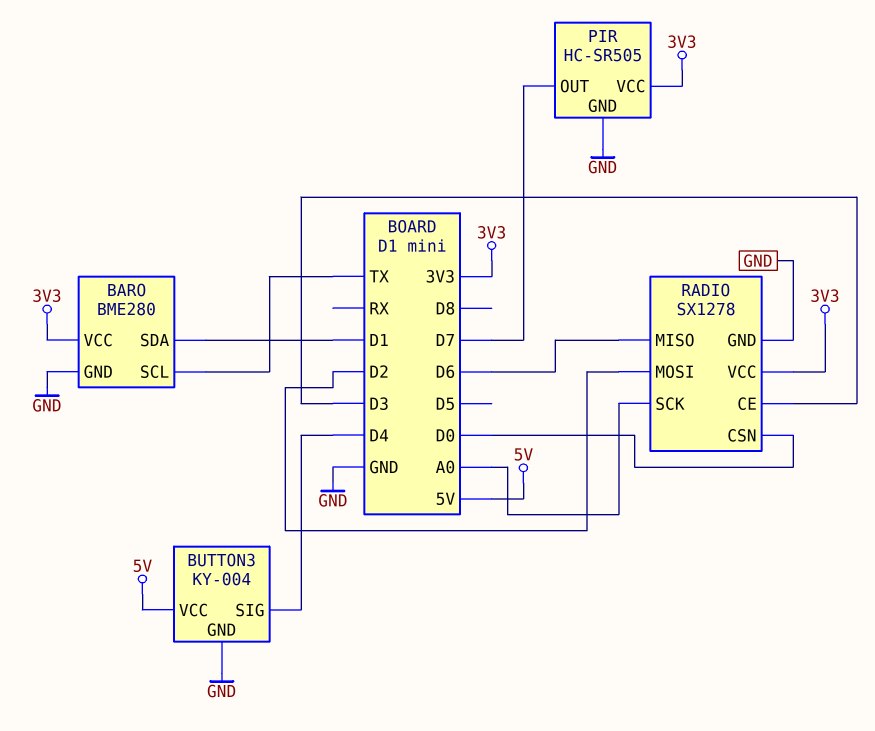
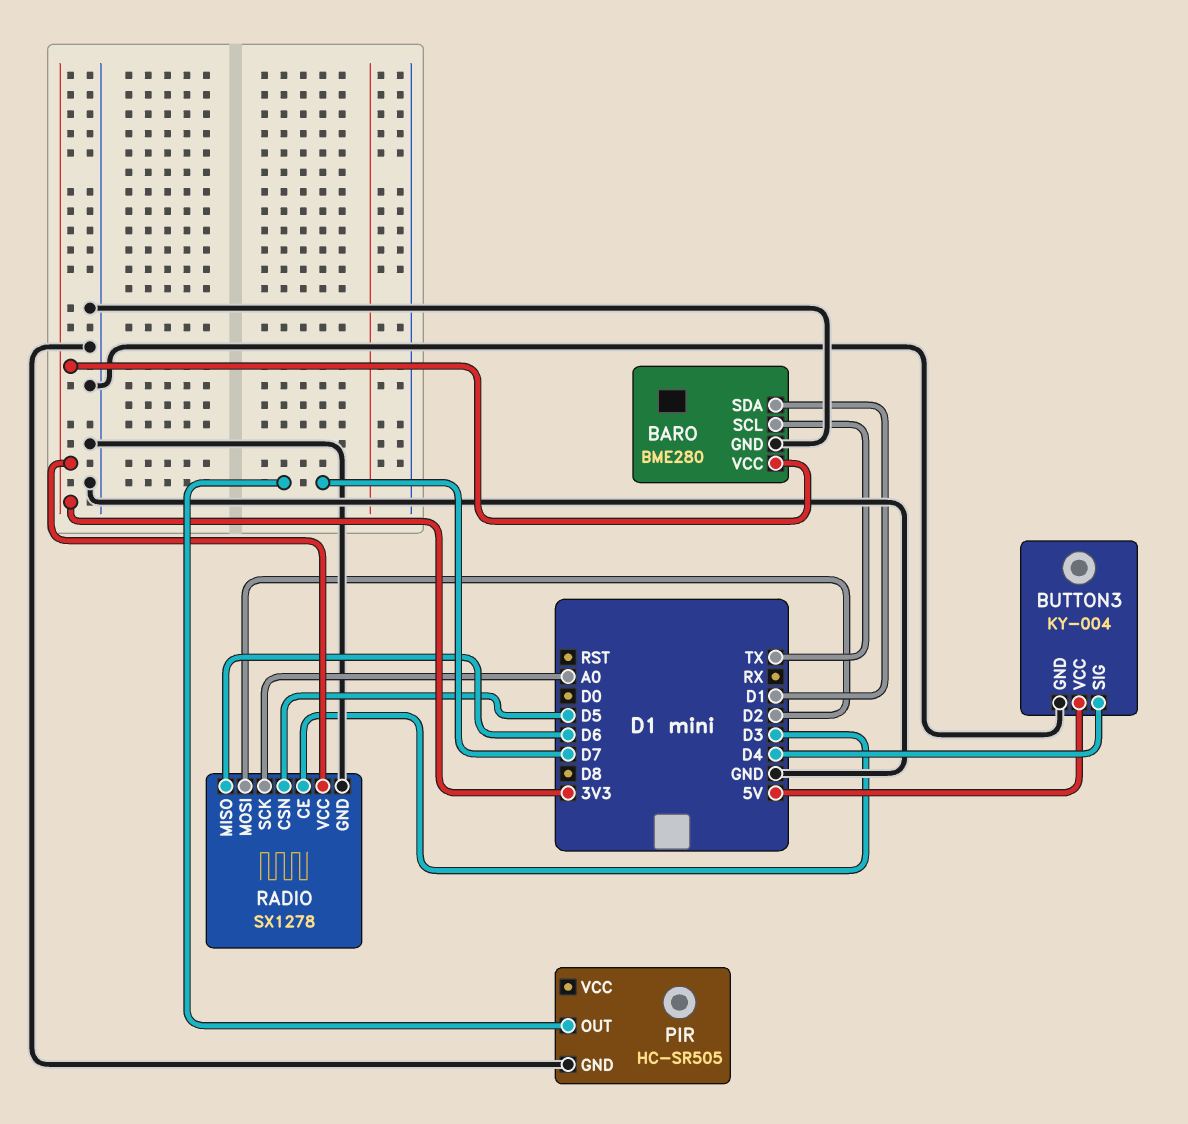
PIR pin VCC: 3V3 -> none
RADIO pin CSN: D0 -> D5

